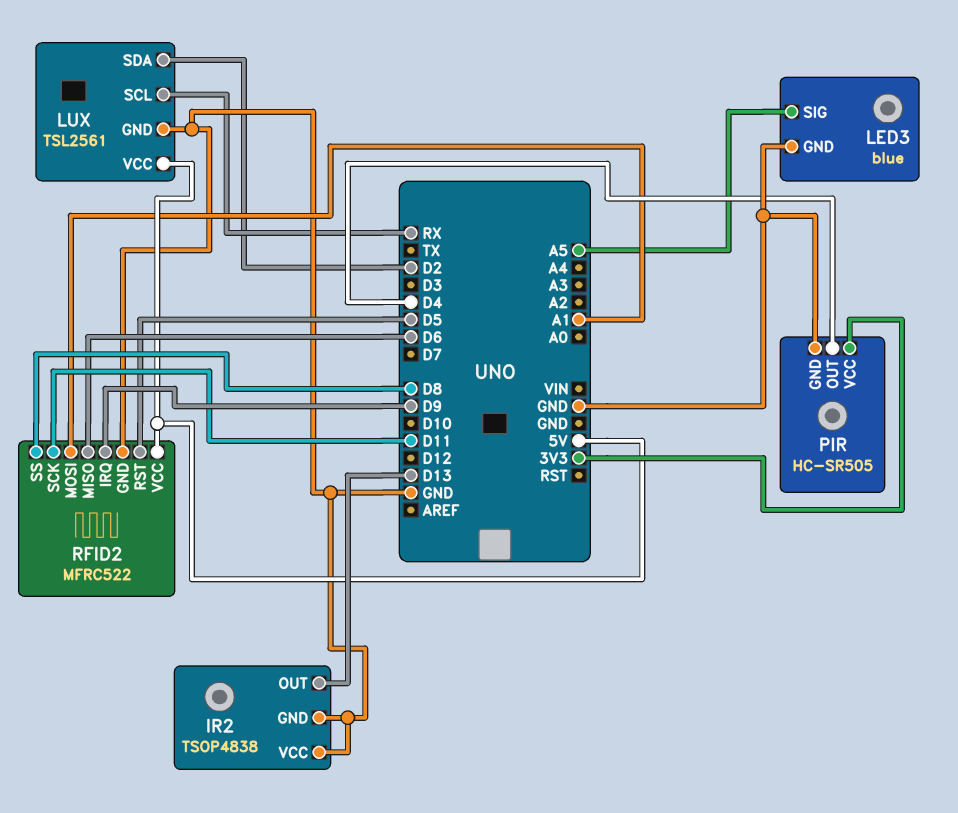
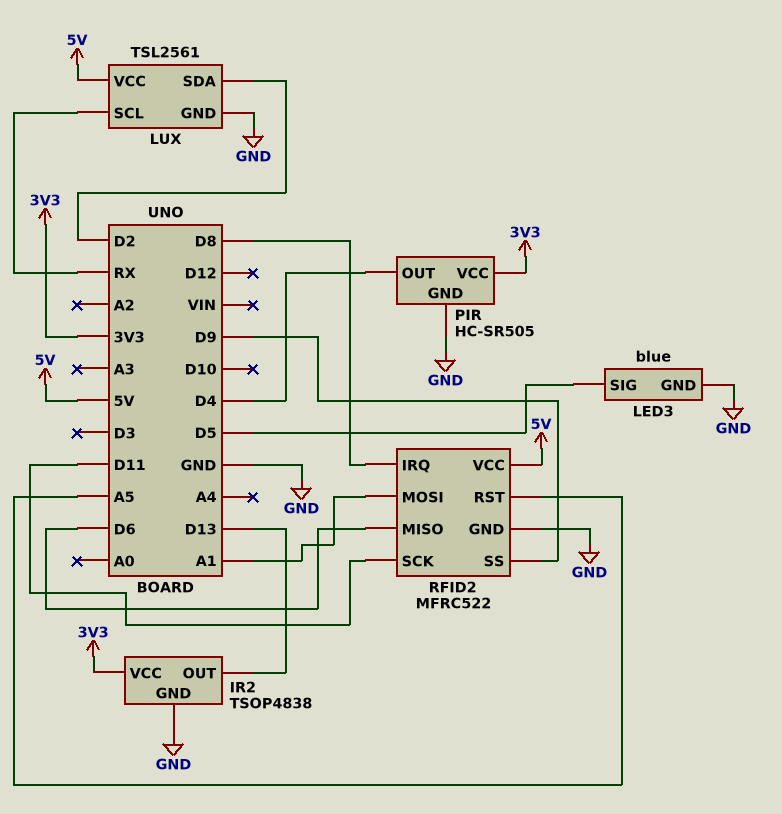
IR2 pin VCC: GND -> 3V3
LED3 pin SIG: A5 -> D5
RFID2 pin IRQ: D9 -> D8
RFID2 pin RST: D5 -> A5
RFID2 pin SS: D8 -> D9

